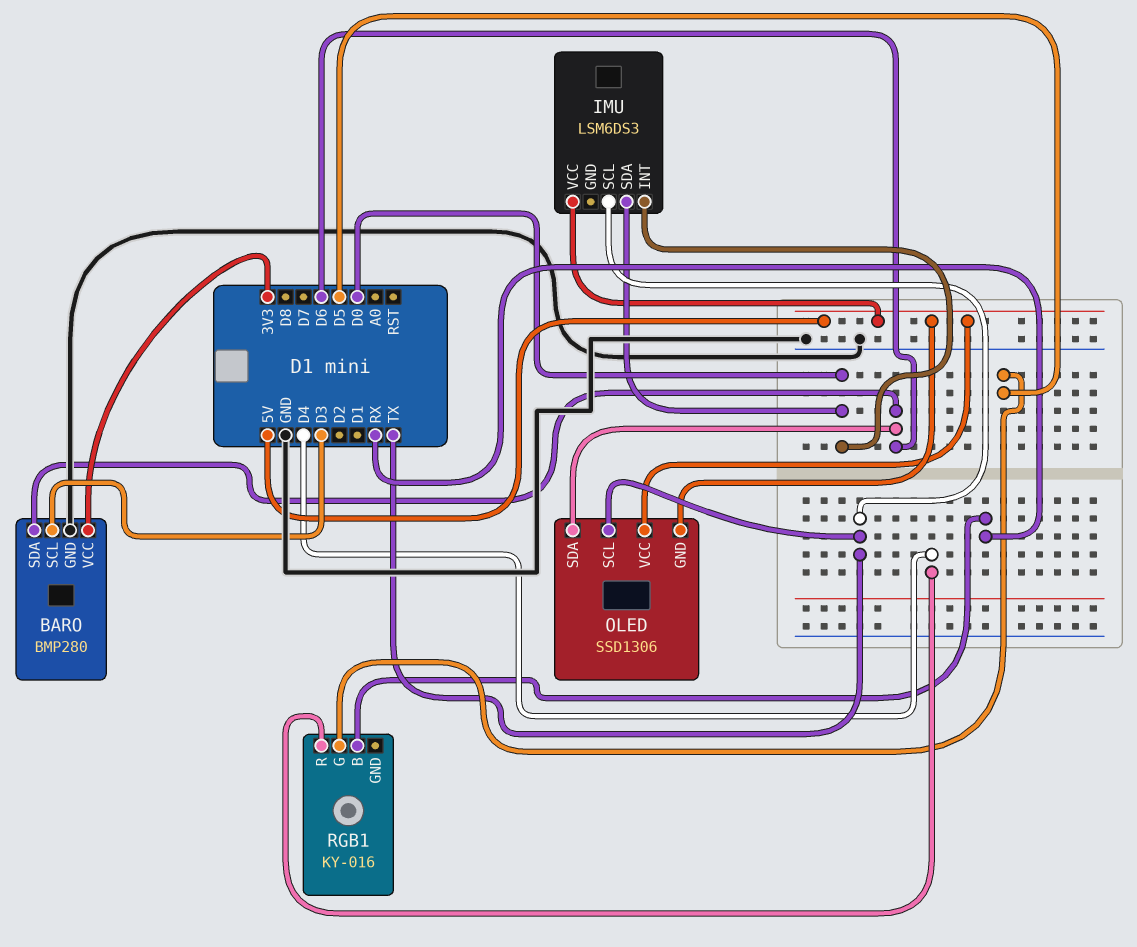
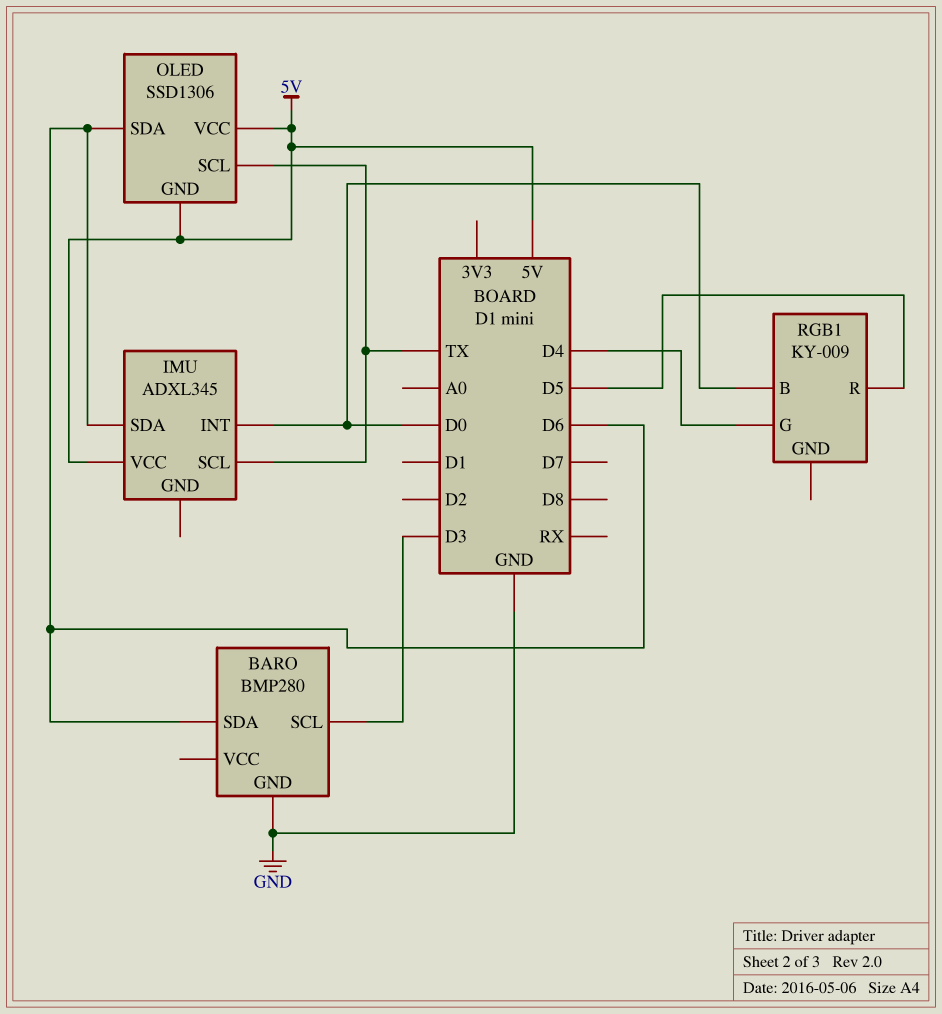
BARO pin VCC: 3V3 -> none
IMU: LSM6DS3 -> ADXL345
IMU pin SDA: D0 -> D6
RGB1: KY-016 -> KY-009
RGB1 pin B: RX -> D0
RGB1 pin G: D5 -> D4
RGB1 pin R: D4 -> D5

